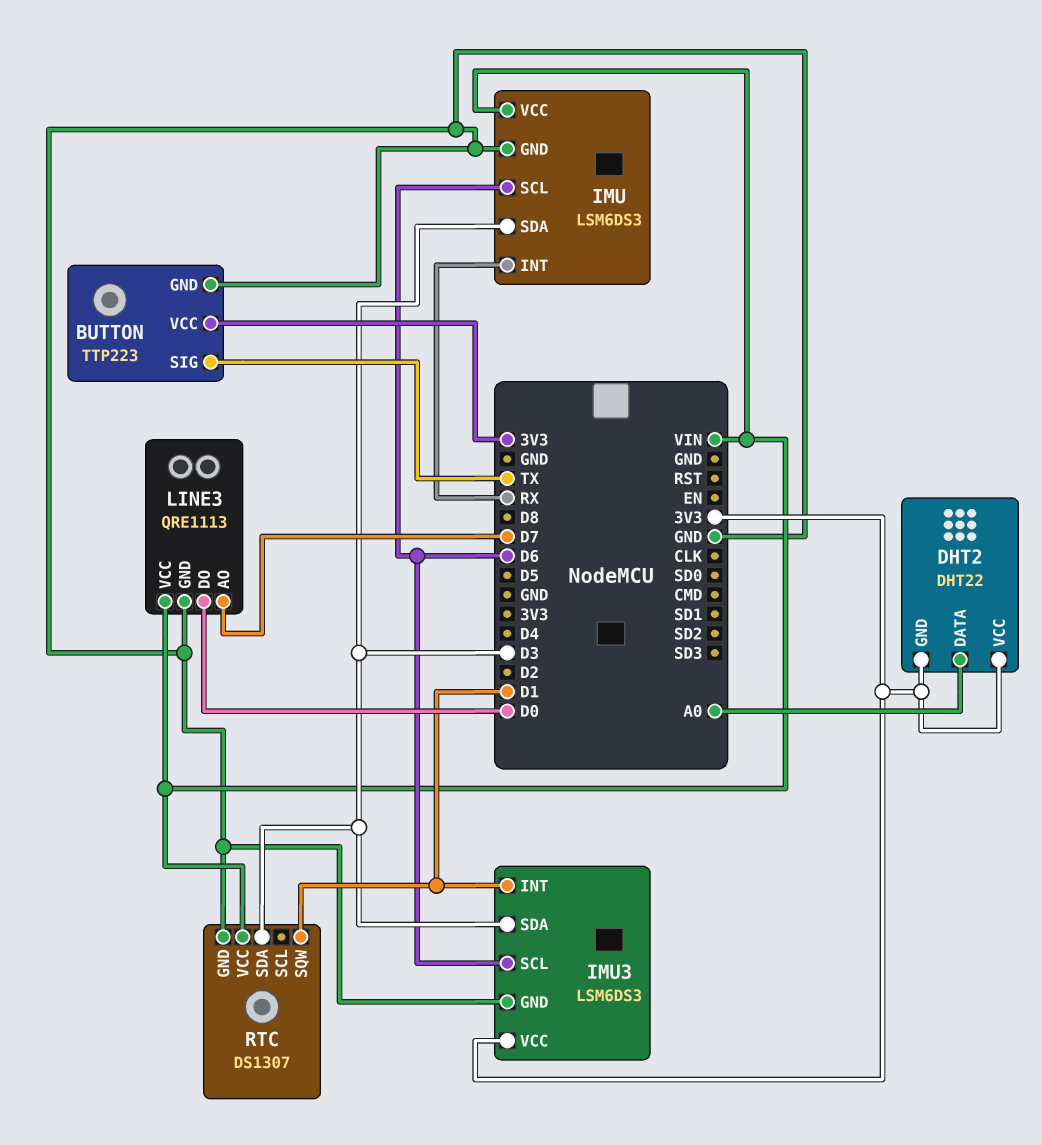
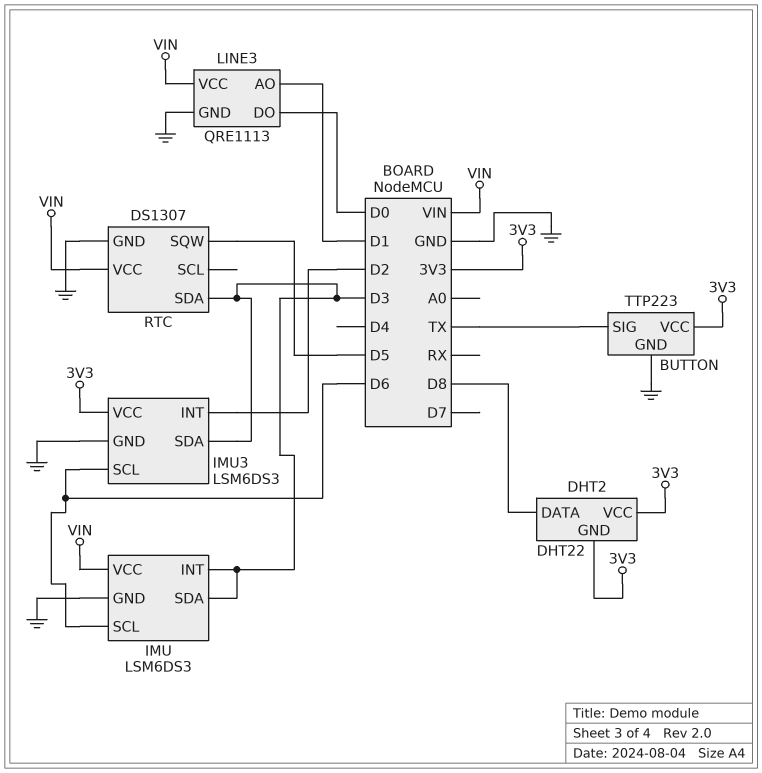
DHT2 pin DATA: A0 -> D8
IMU pin INT: RX -> D3
IMU3 pin INT: D1 -> D2
LINE3 pin AO: D7 -> D1
RTC pin SQW: D1 -> D5

